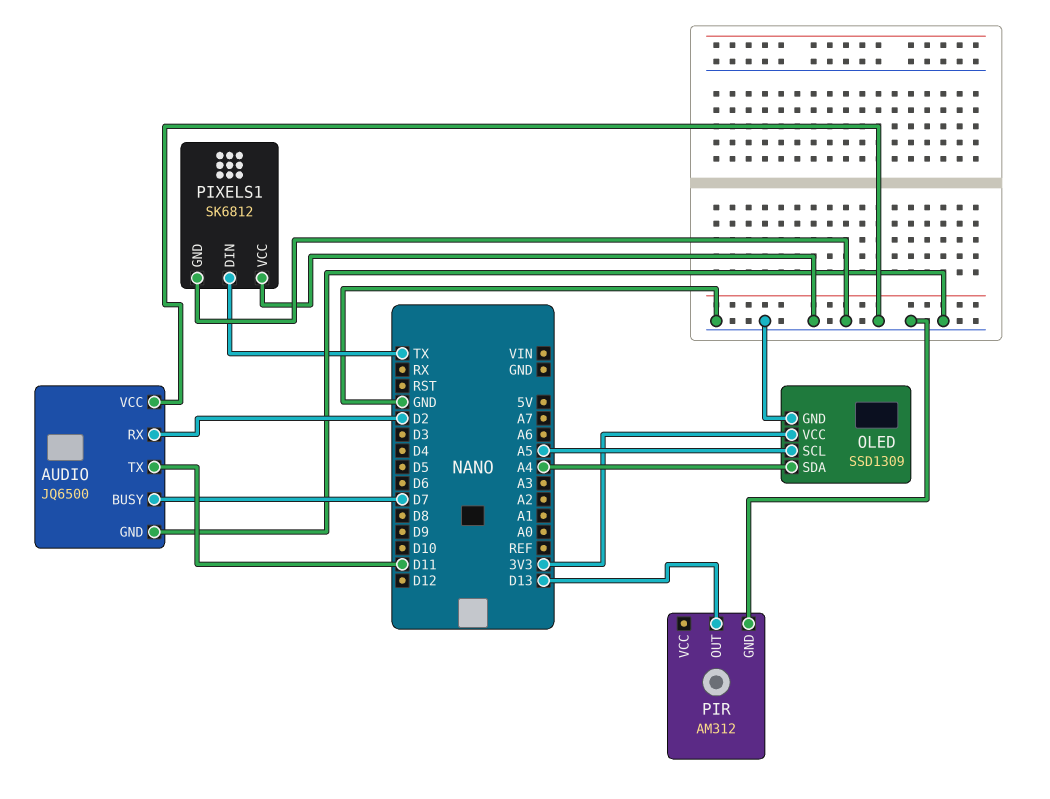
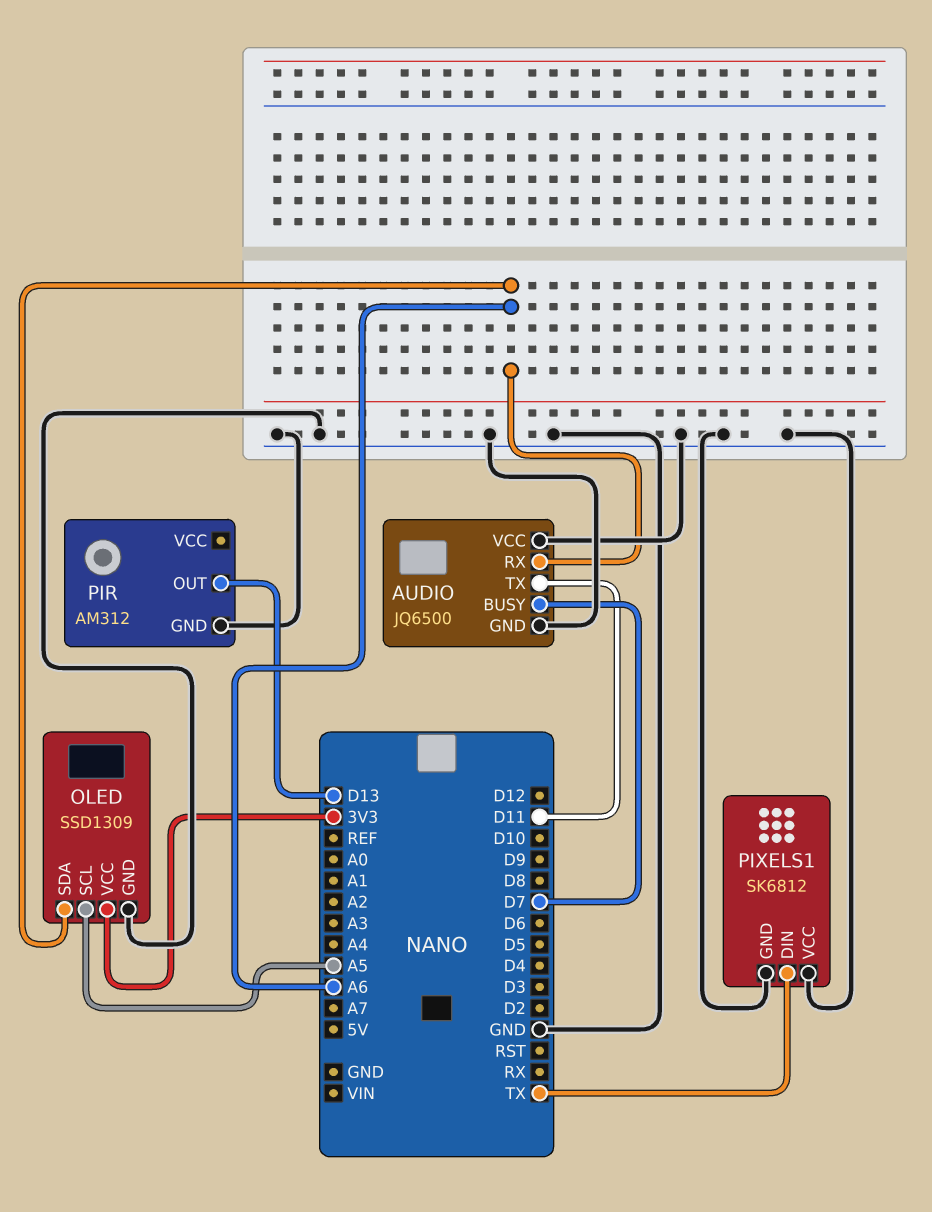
AUDIO pin RX: D2 -> A6
OLED pin SDA: A4 -> A6

